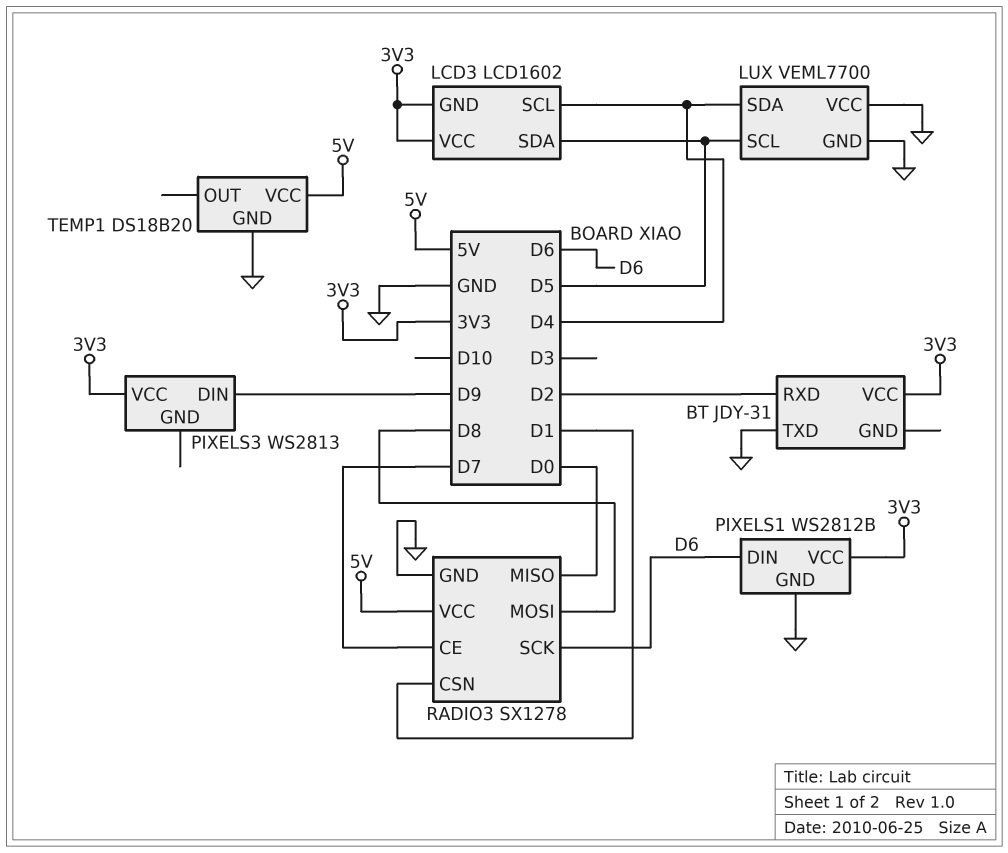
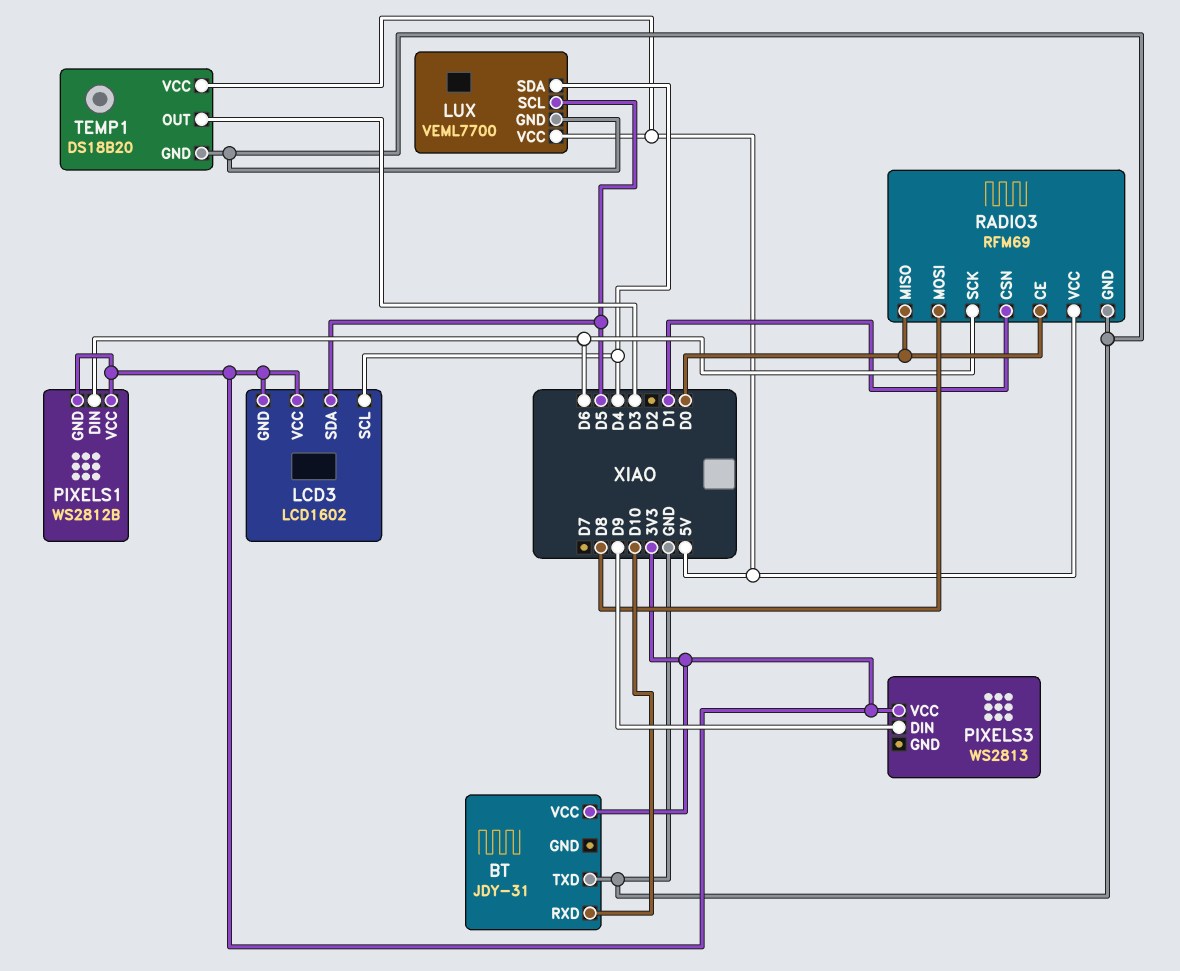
BT pin RXD: D2 -> D10
LUX pin VCC: GND -> 5V
PIXELS1 pin GND: GND -> 3V3
RADIO3: SX1278 -> RFM69
RADIO3 pin CE: D7 -> D0
TEMP1 pin OUT: none -> D3

